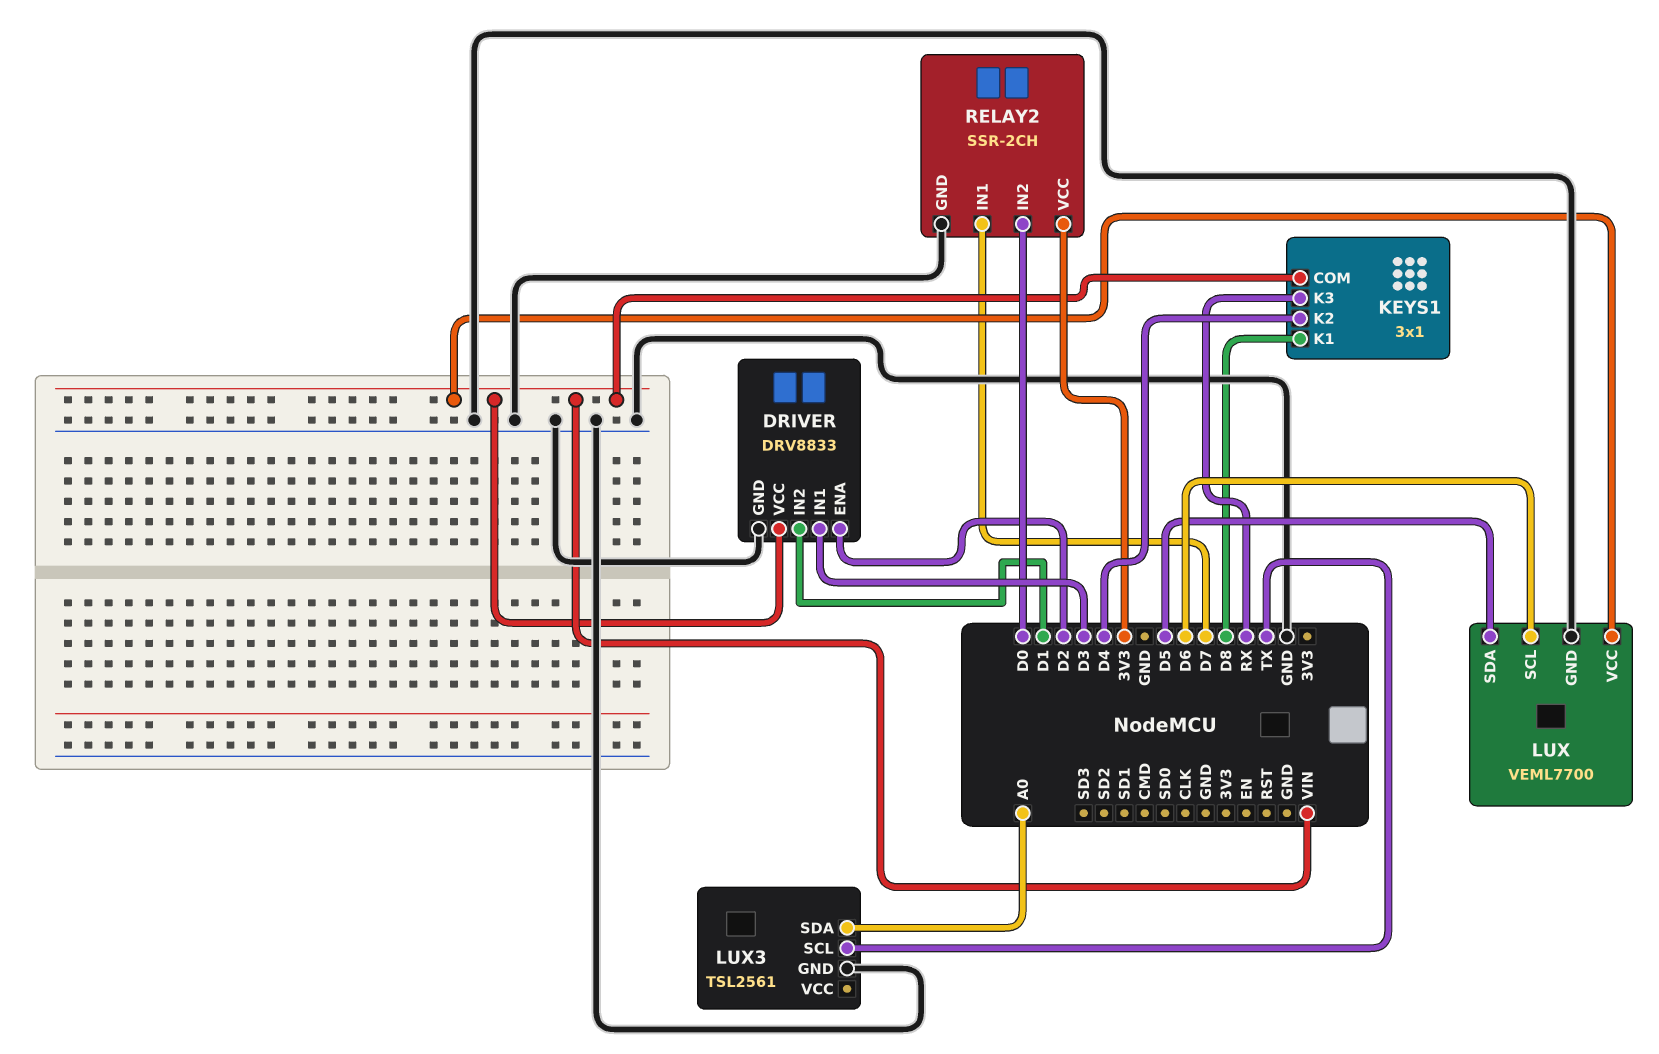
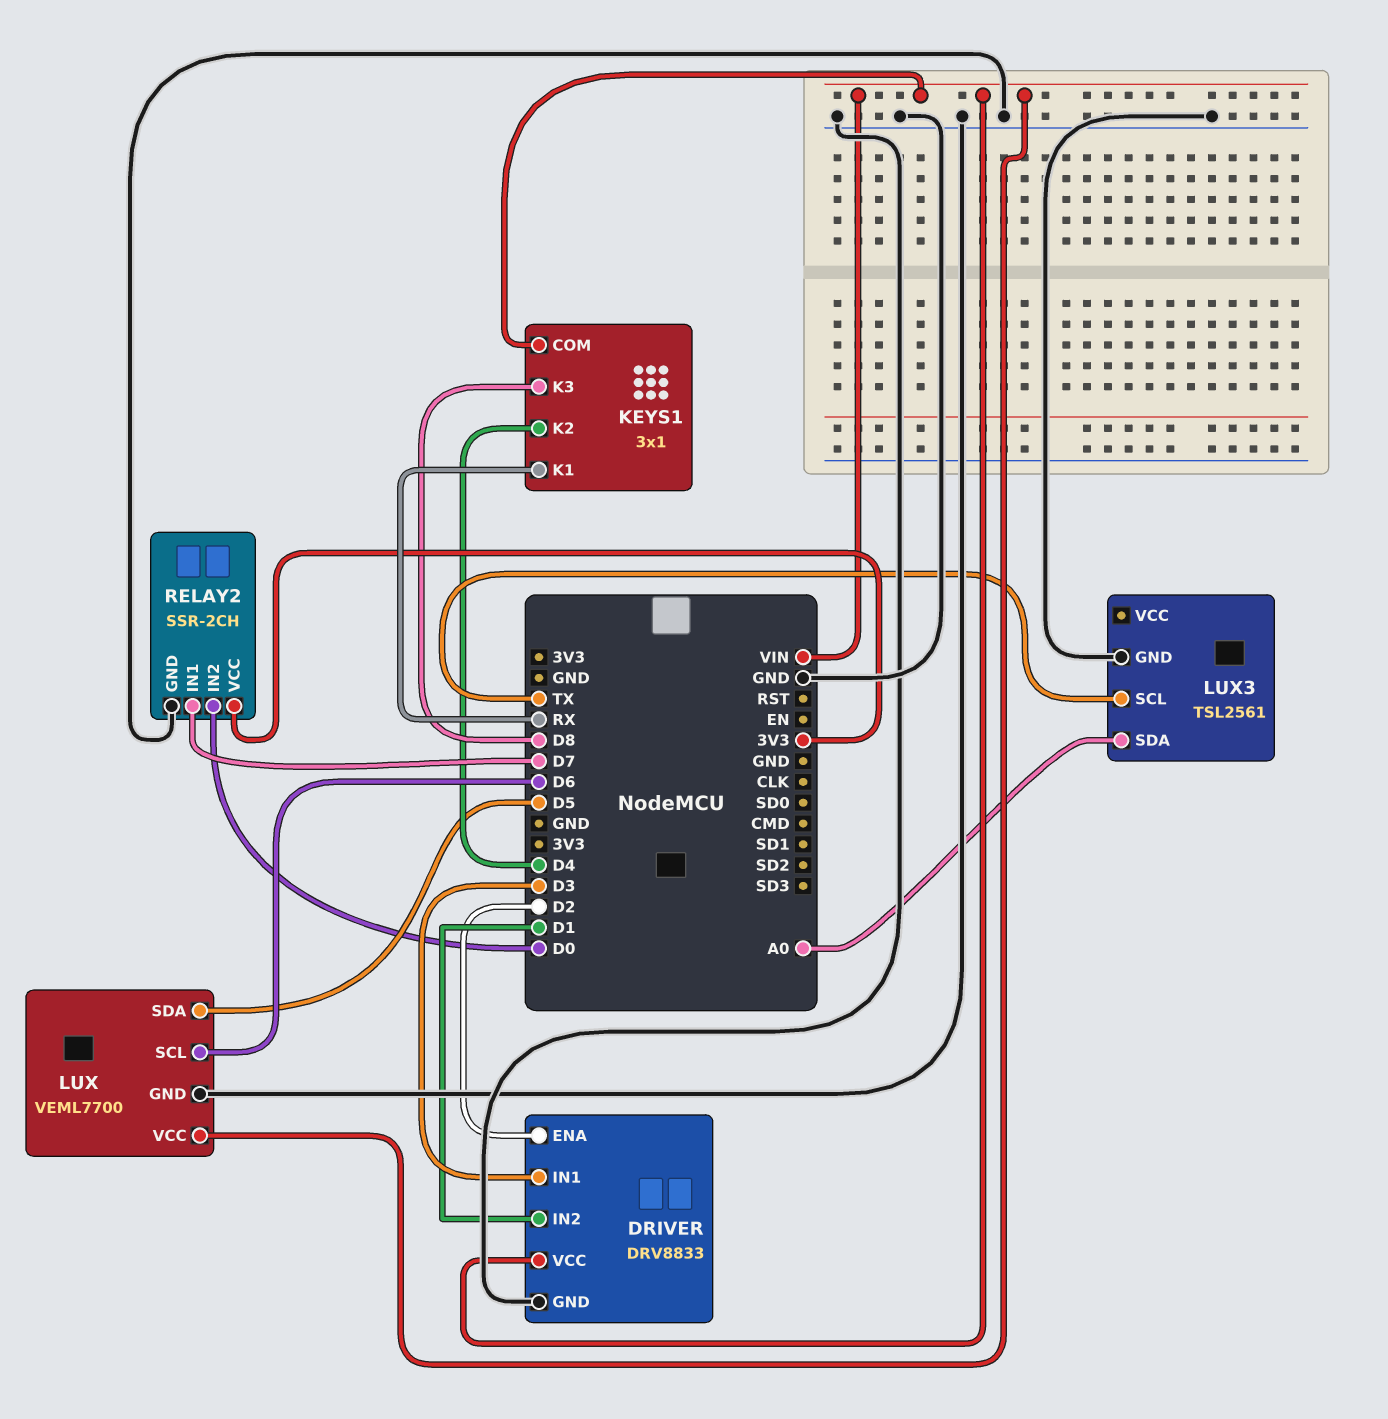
KEYS1 pin K1: D8 -> RX
KEYS1 pin K3: RX -> D8

